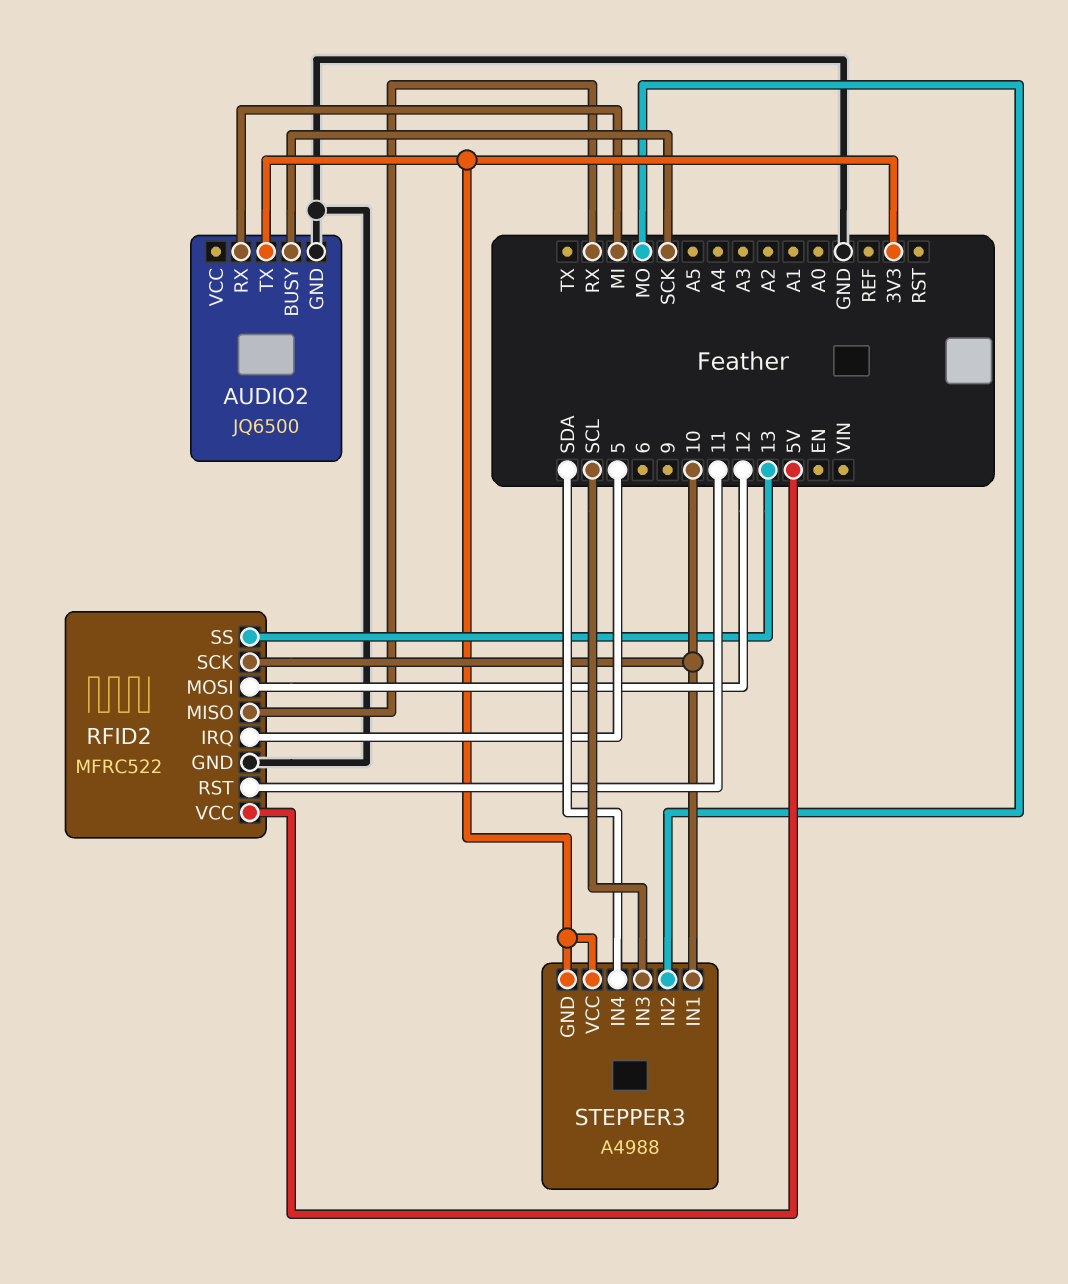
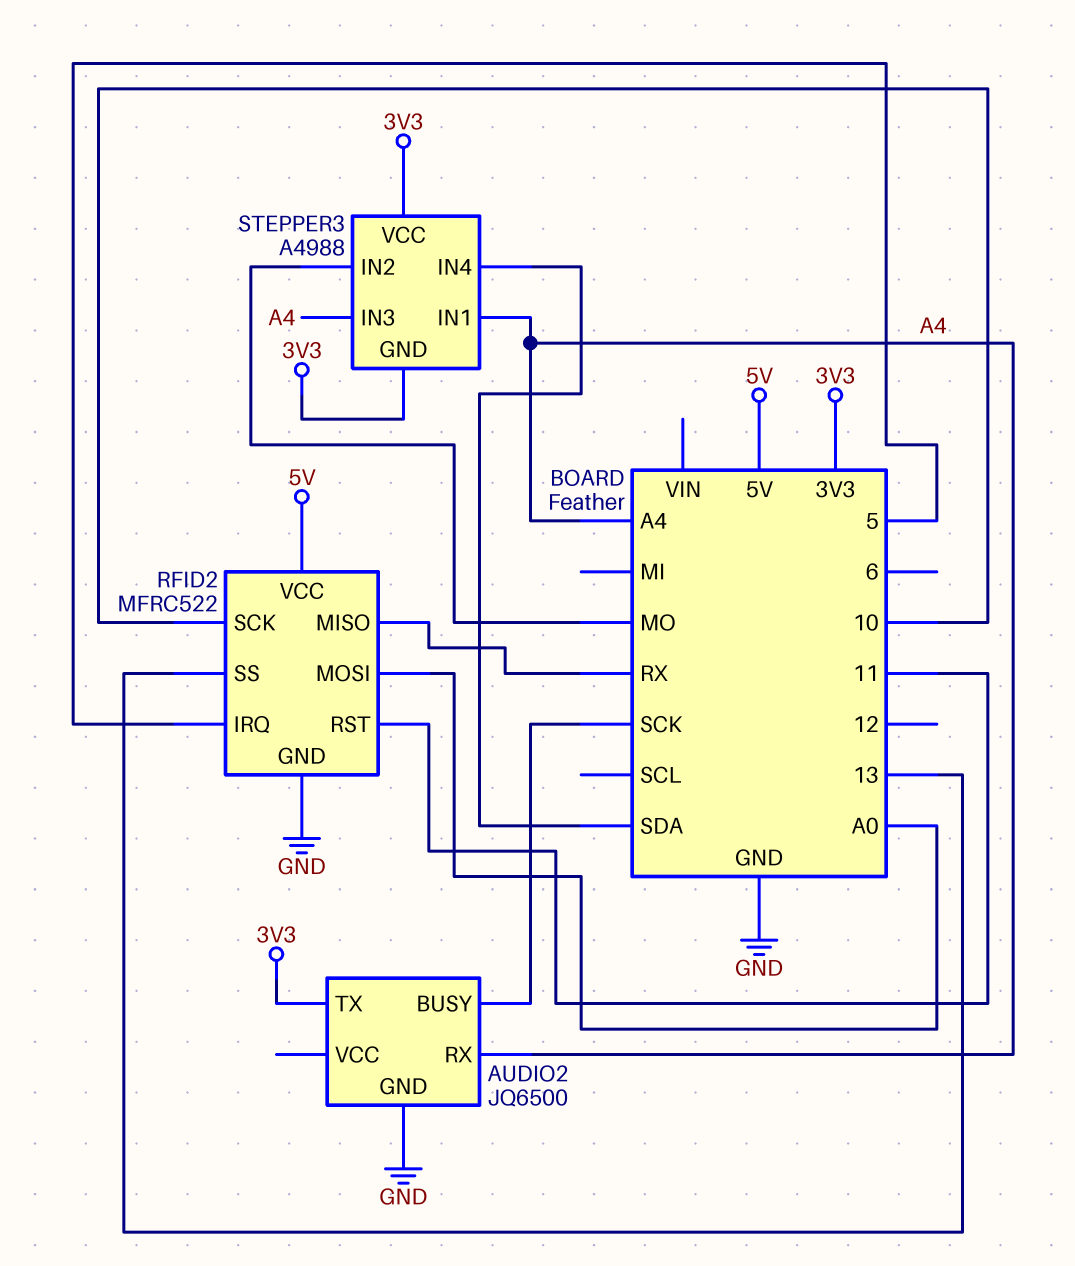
AUDIO2 pin RX: MI -> A4
RFID2 pin MOSI: 12 -> A0
STEPPER3 pin IN1: 10 -> A4
STEPPER3 pin IN3: SCL -> A4

